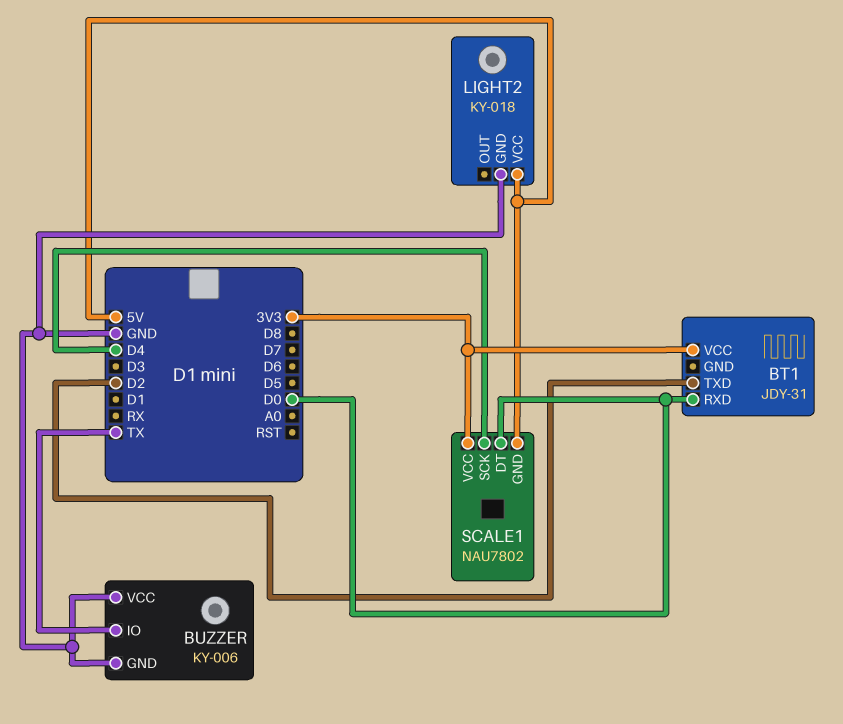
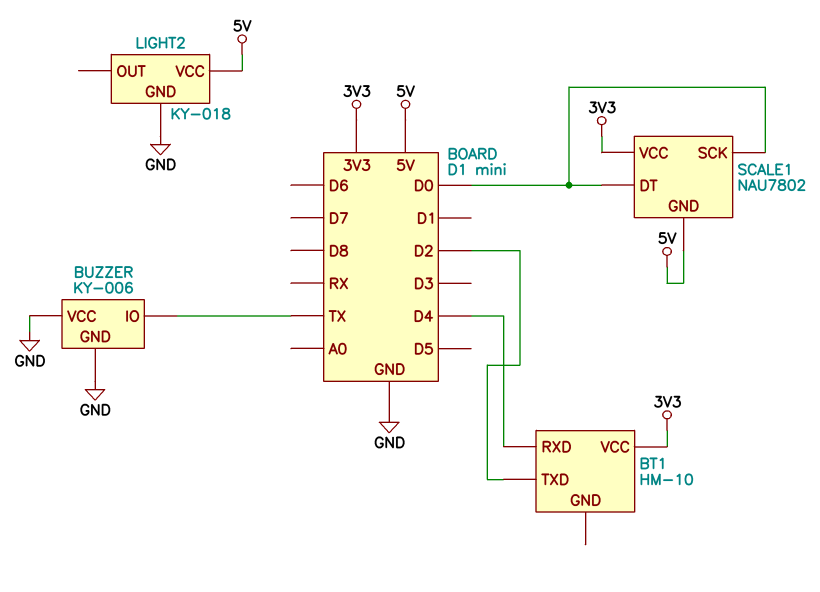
BT1: JDY-31 -> HM-10
BT1 pin RXD: D0 -> D4
SCALE1 pin SCK: D4 -> D0

